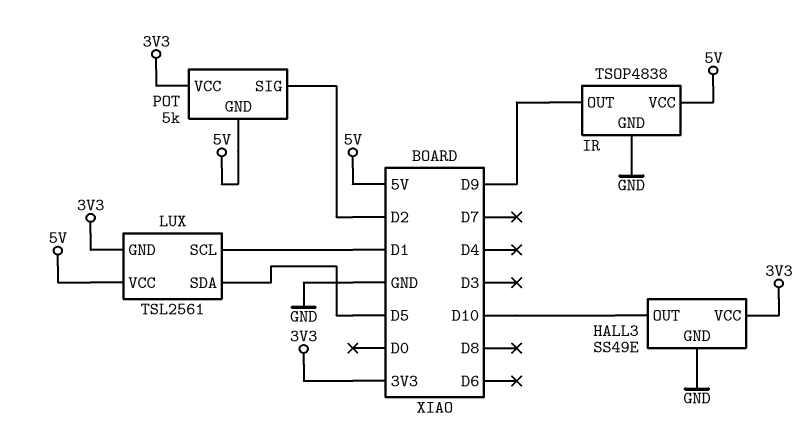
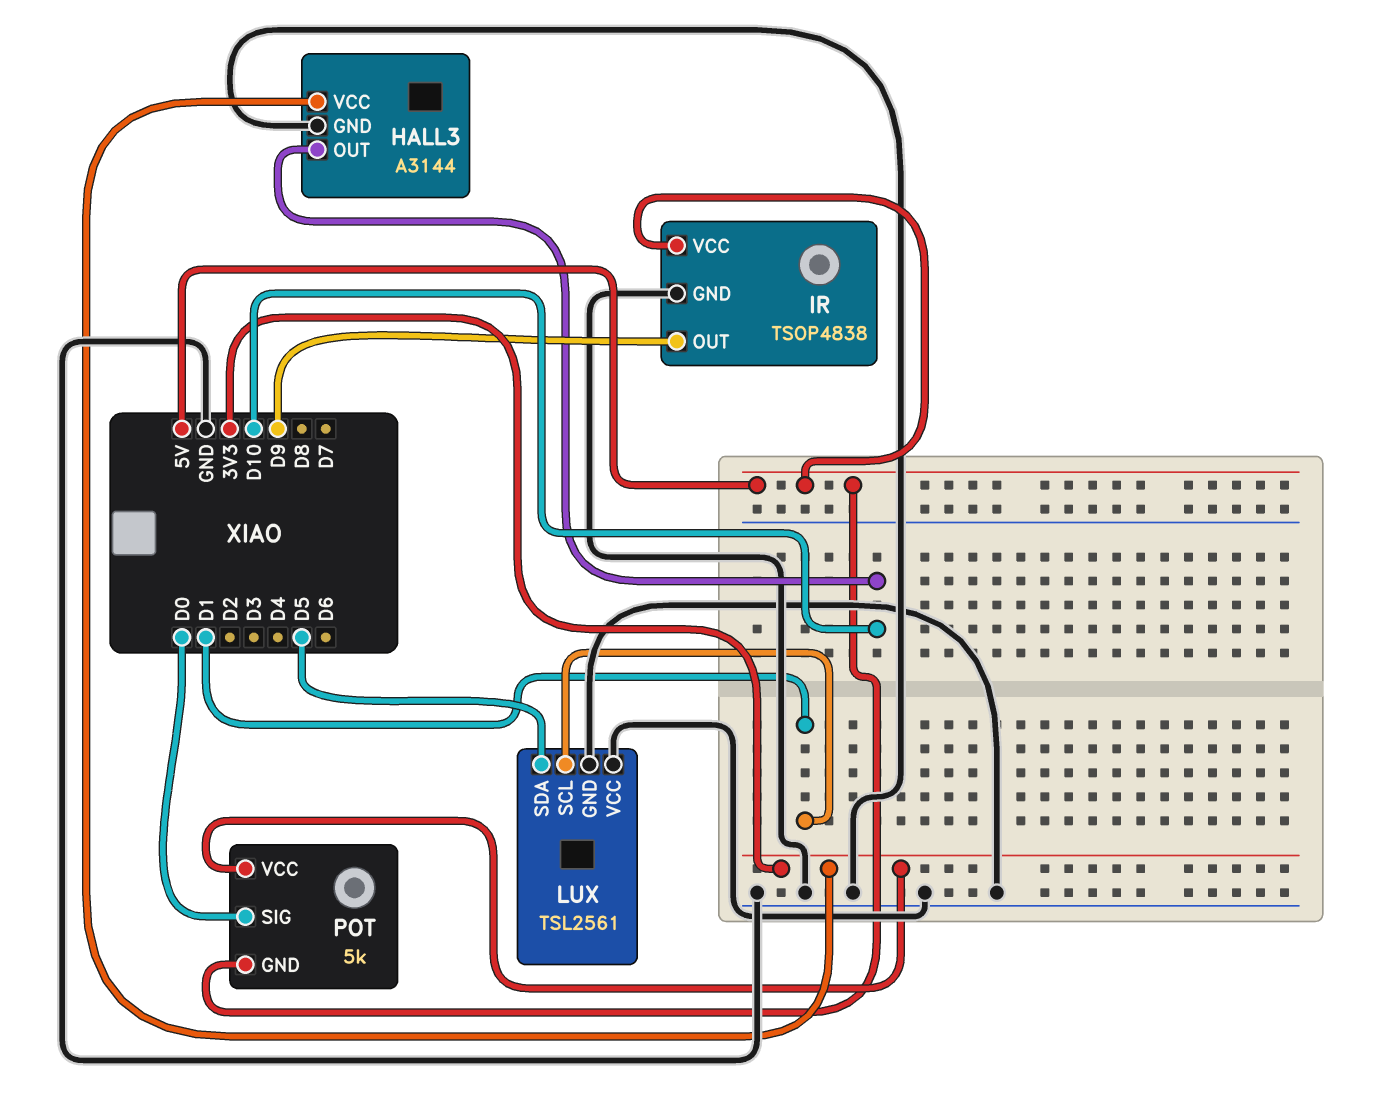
HALL3: SS49E -> A3144
LUX pin GND: 3V3 -> GND
LUX pin VCC: 5V -> GND
POT pin SIG: D2 -> D0

